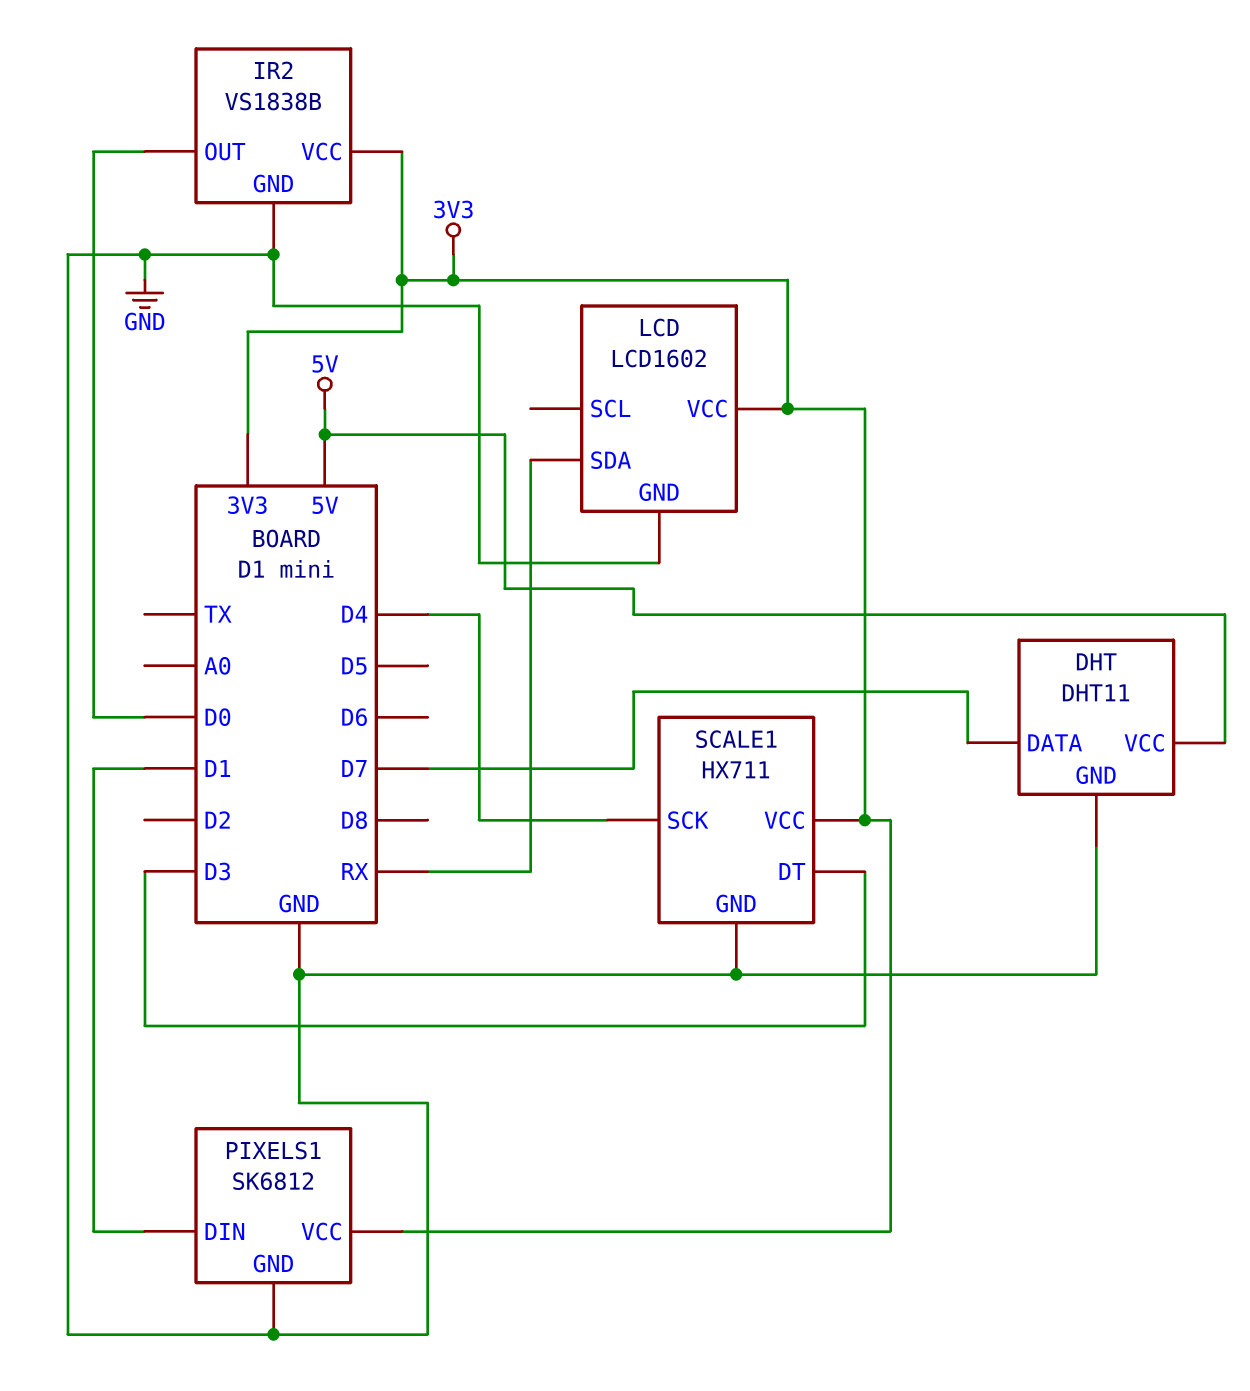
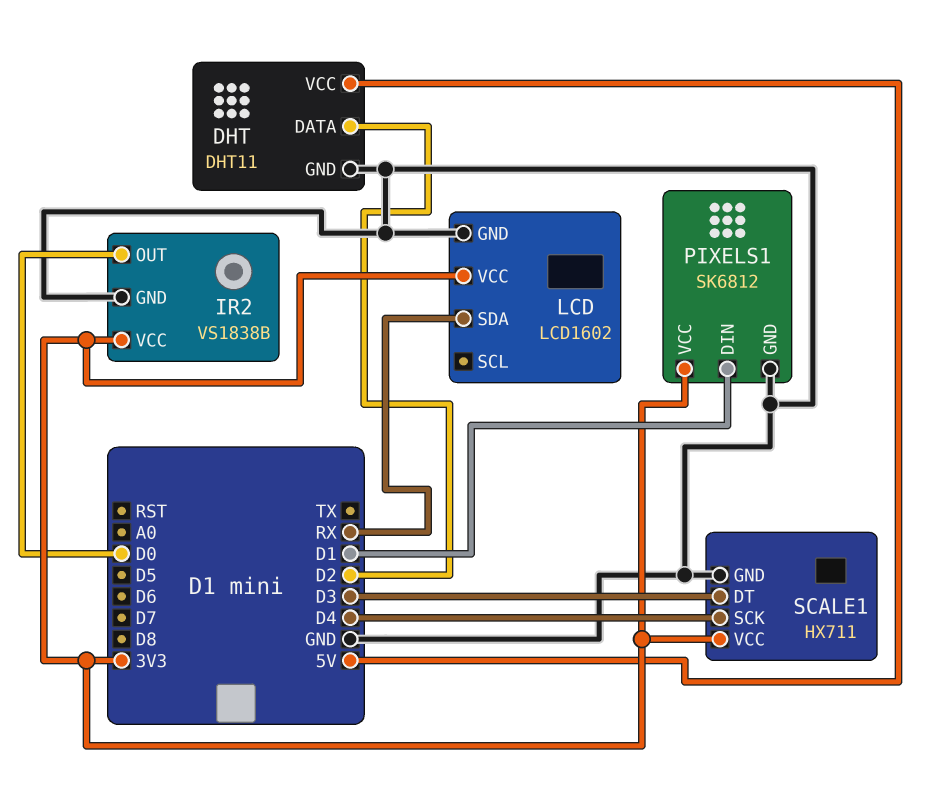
DHT pin DATA: D7 -> D2

